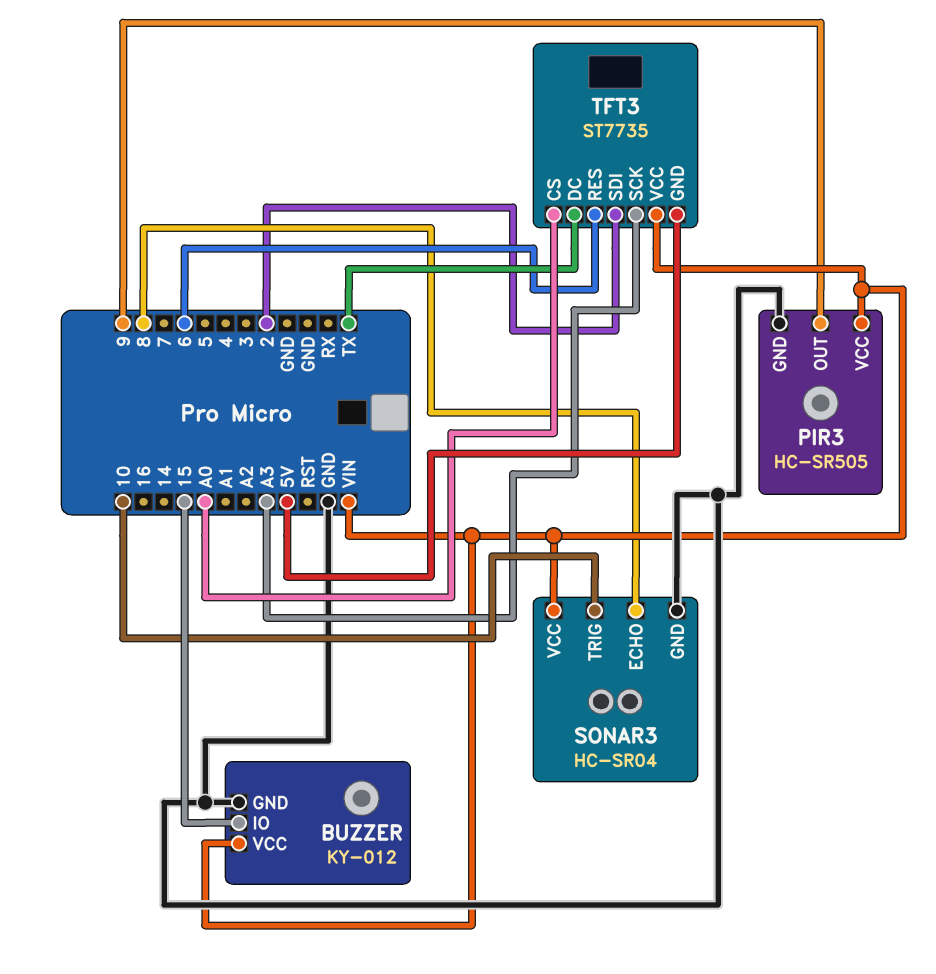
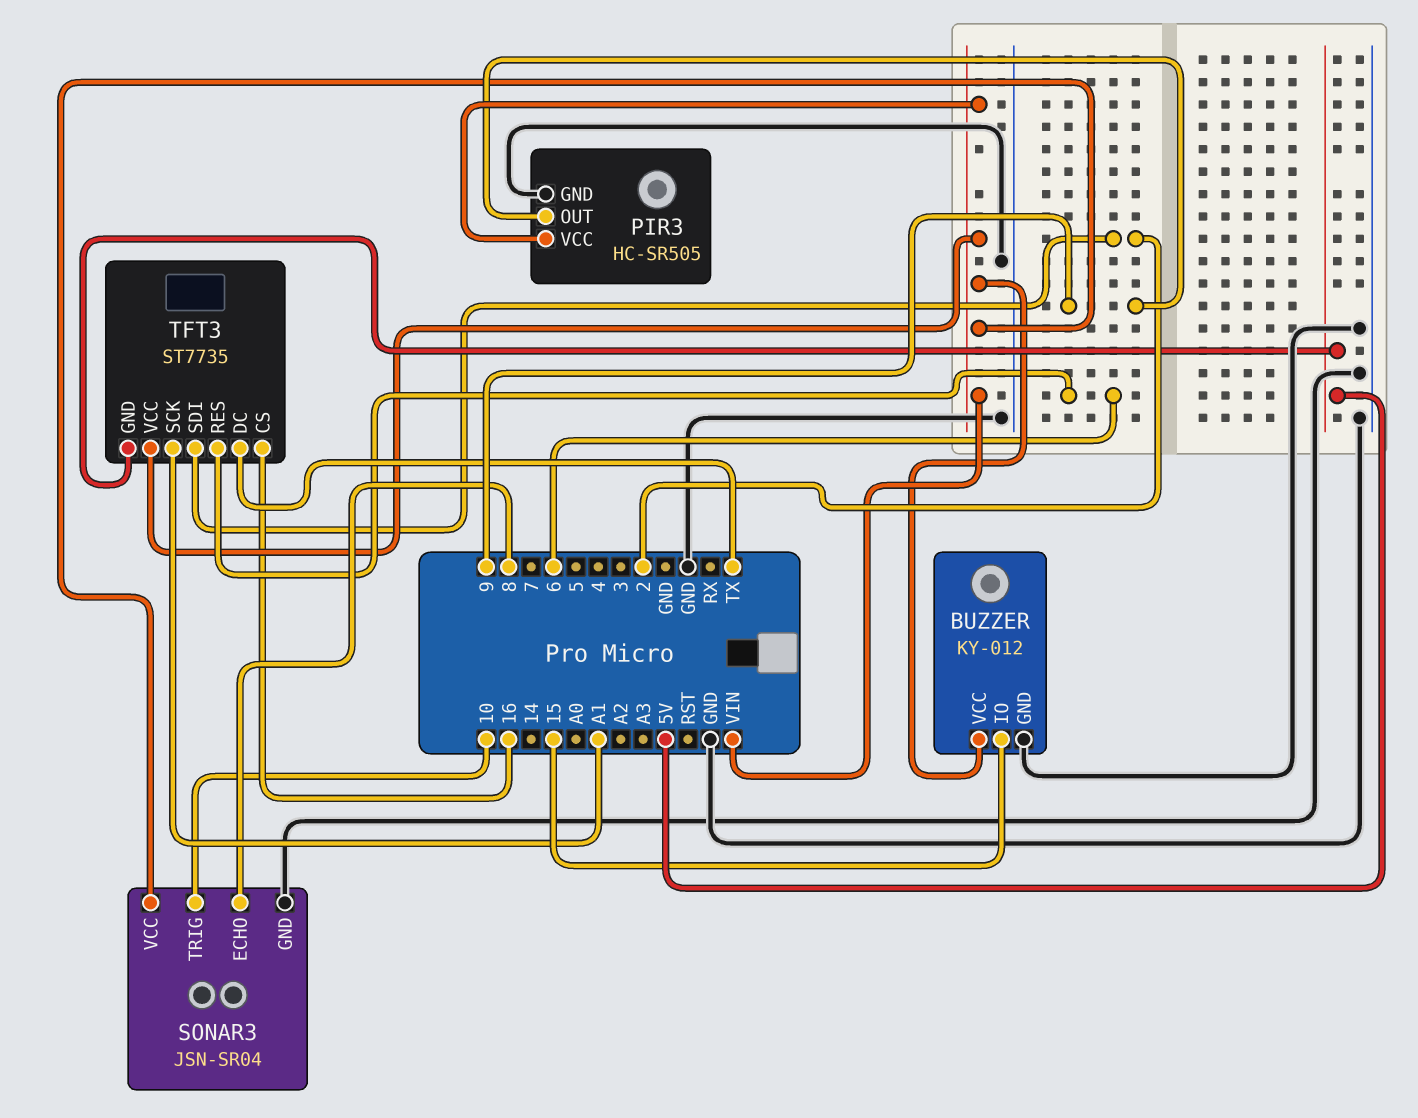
SONAR3: HC-SR04 -> JSN-SR04
TFT3 pin CS: A0 -> 16
TFT3 pin SCK: A3 -> A1

